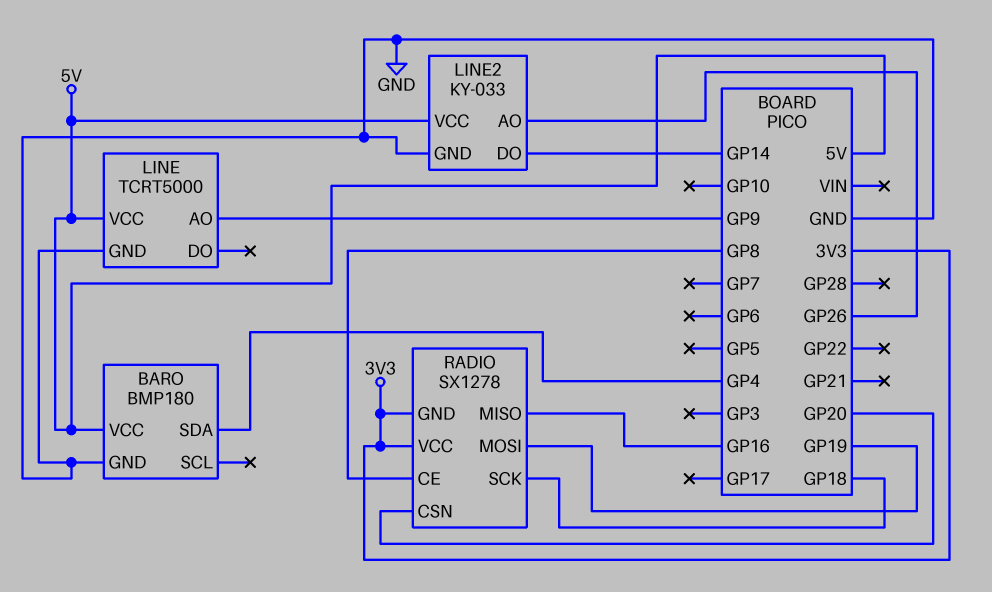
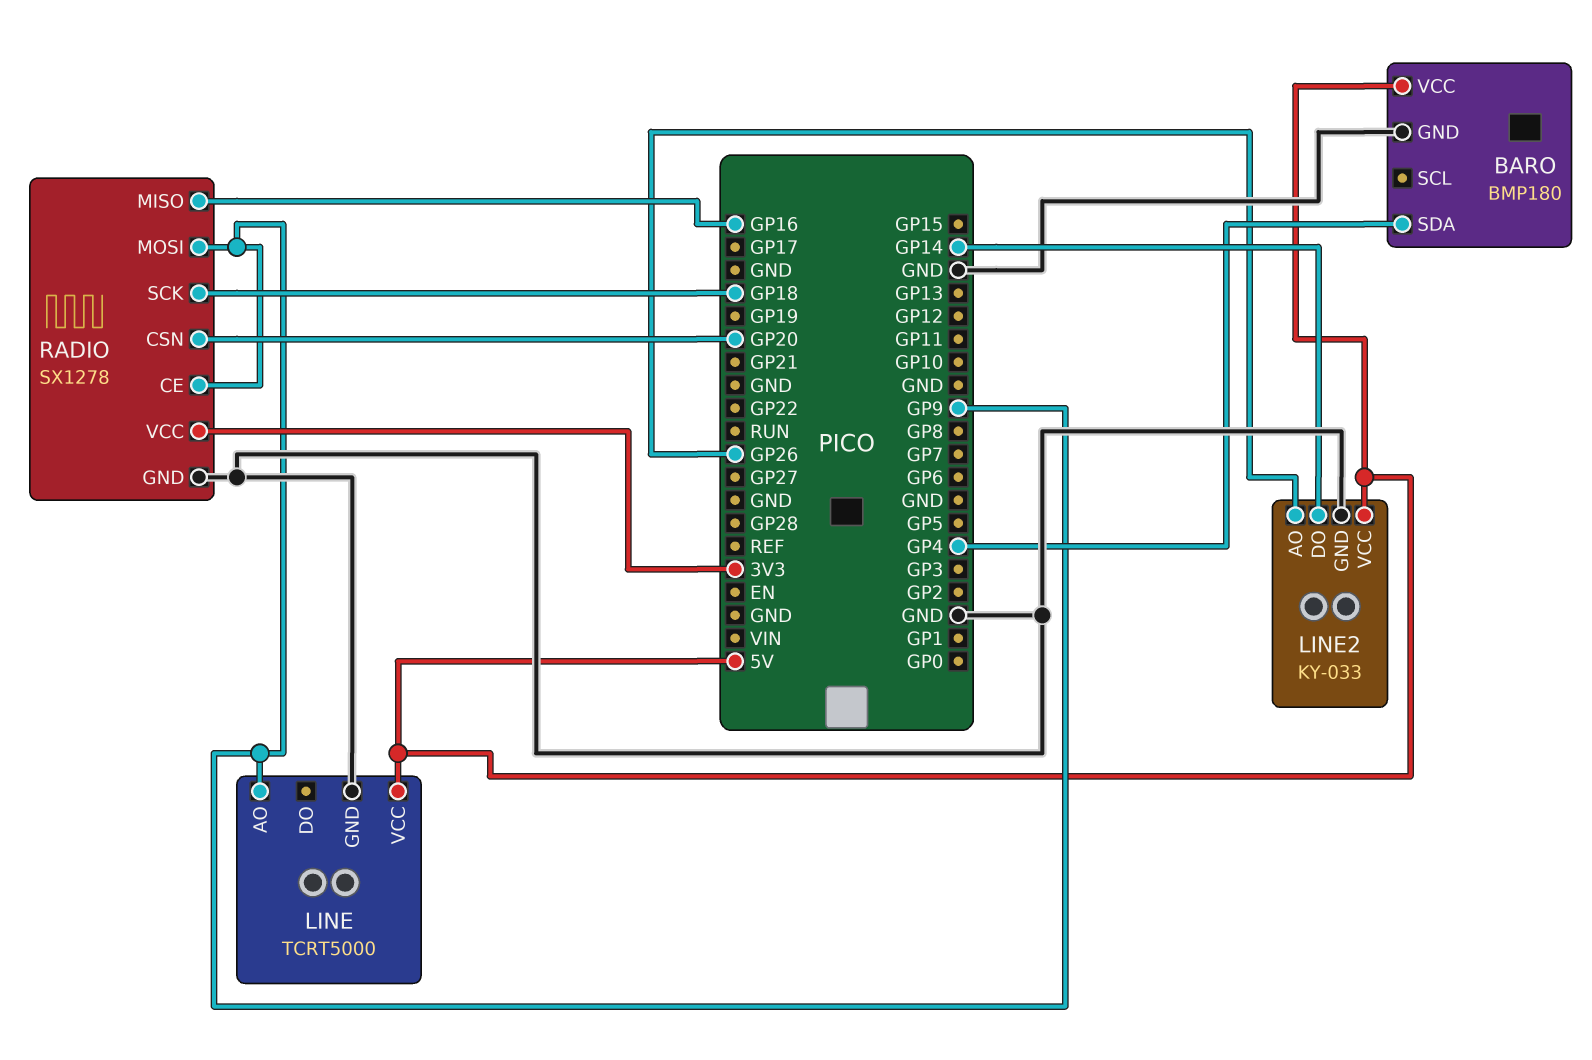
RADIO pin CE: GP8 -> GP9
RADIO pin GND: 3V3 -> GND
RADIO pin MOSI: GP19 -> GP9

